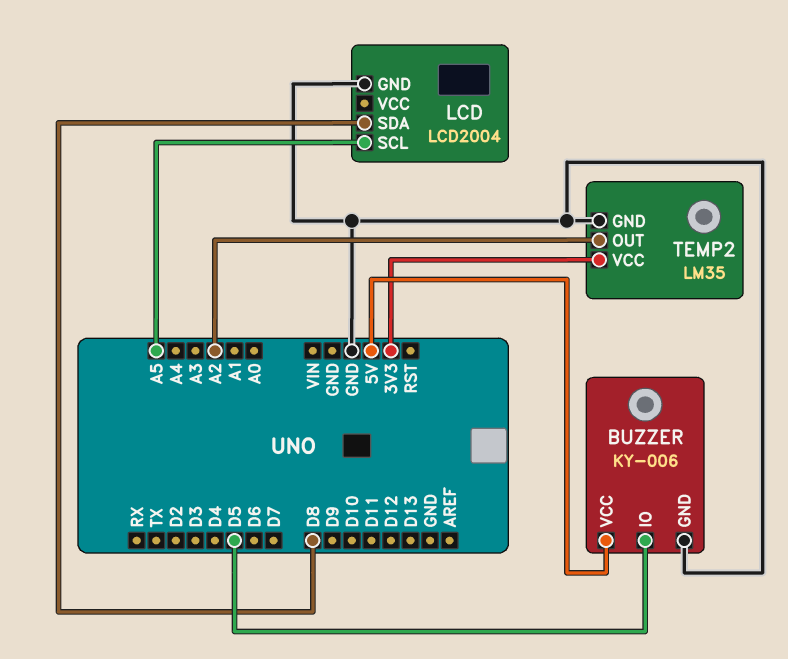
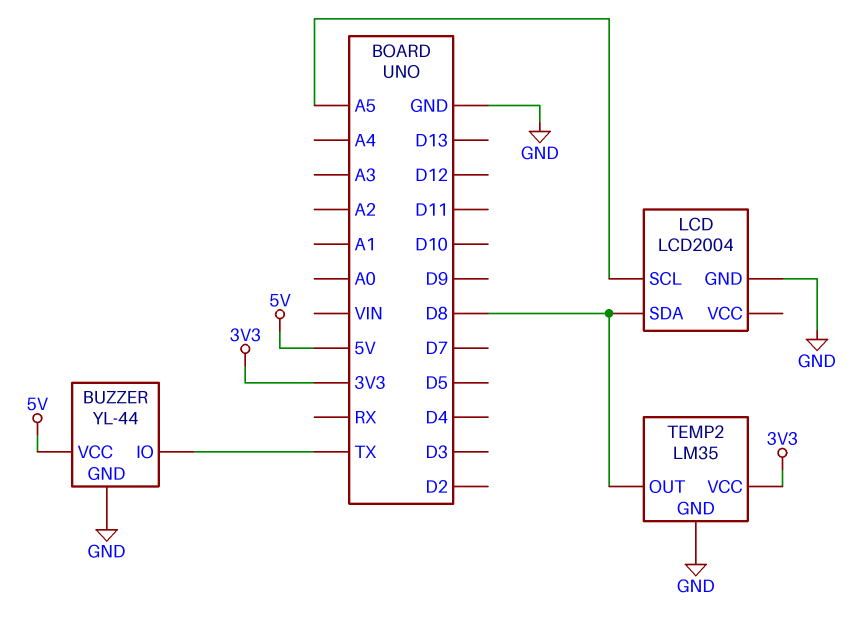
BUZZER: KY-006 -> YL-44
BUZZER pin IO: D5 -> TX
TEMP2 pin OUT: A2 -> D8

